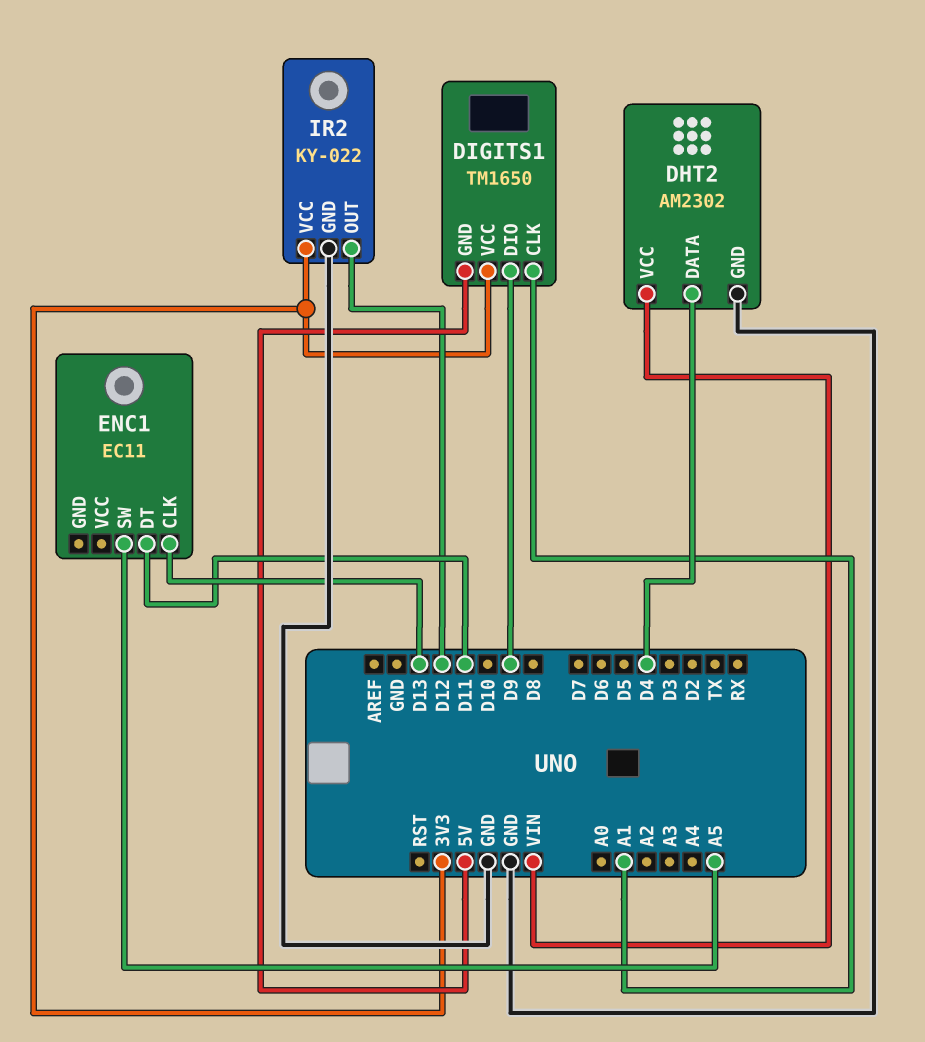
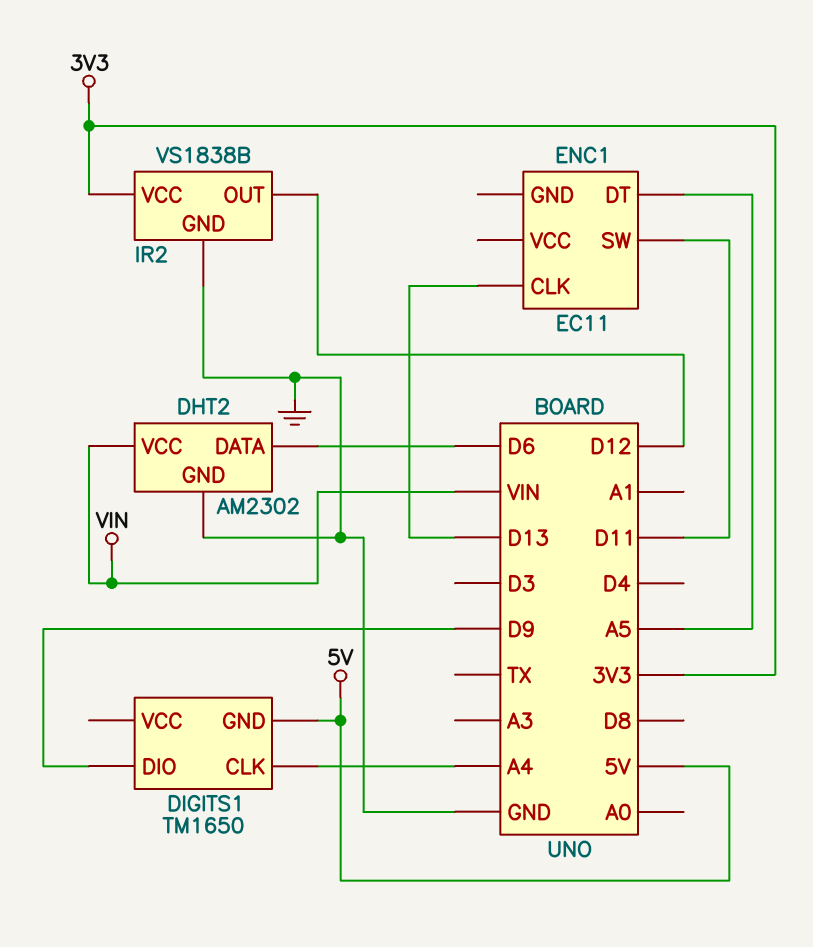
DHT2 pin DATA: D4 -> D6
DIGITS1 pin CLK: A1 -> A4
DIGITS1 pin VCC: 3V3 -> none
ENC1 pin DT: D11 -> A5
ENC1 pin SW: A5 -> D11
IR2: KY-022 -> VS1838B

